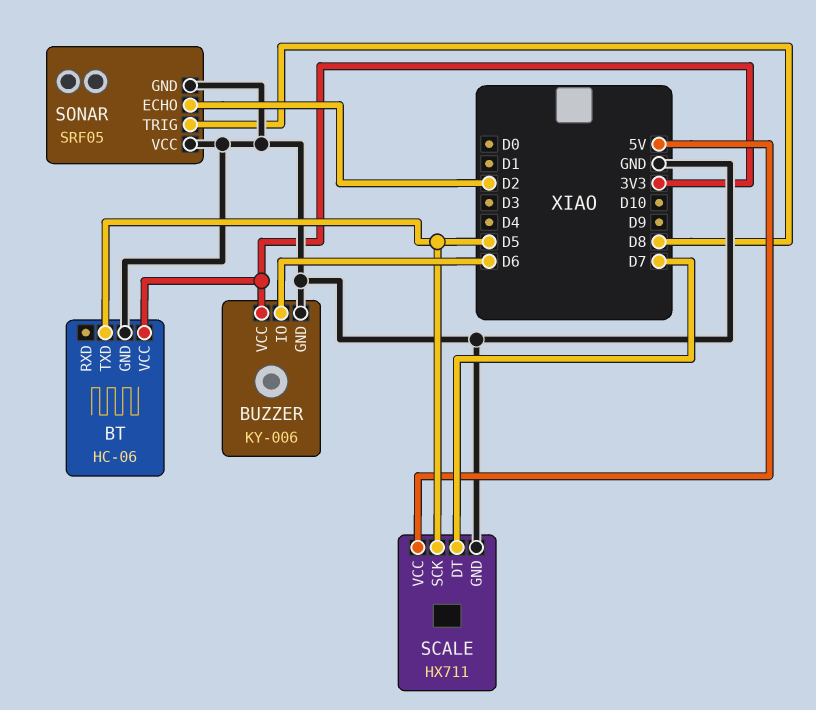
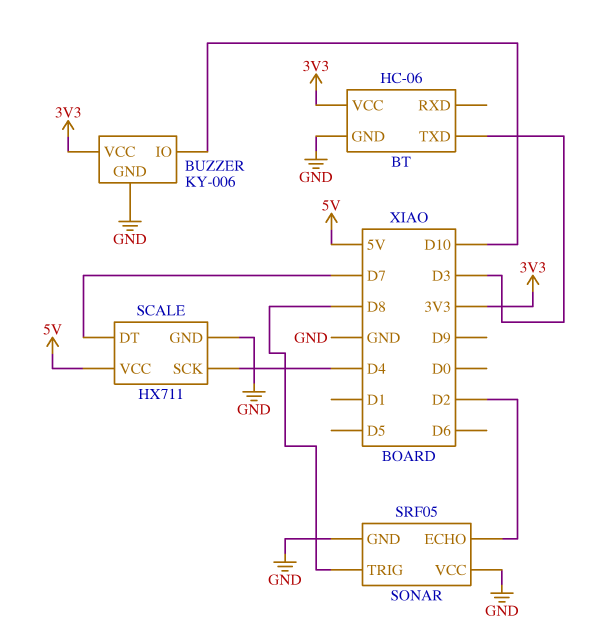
BT pin TXD: D5 -> D3
BUZZER pin IO: D6 -> D10
SCALE pin SCK: D5 -> D4

